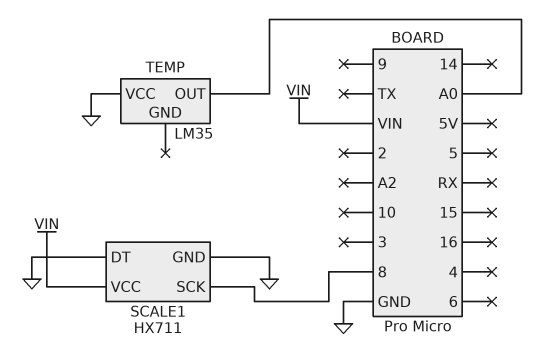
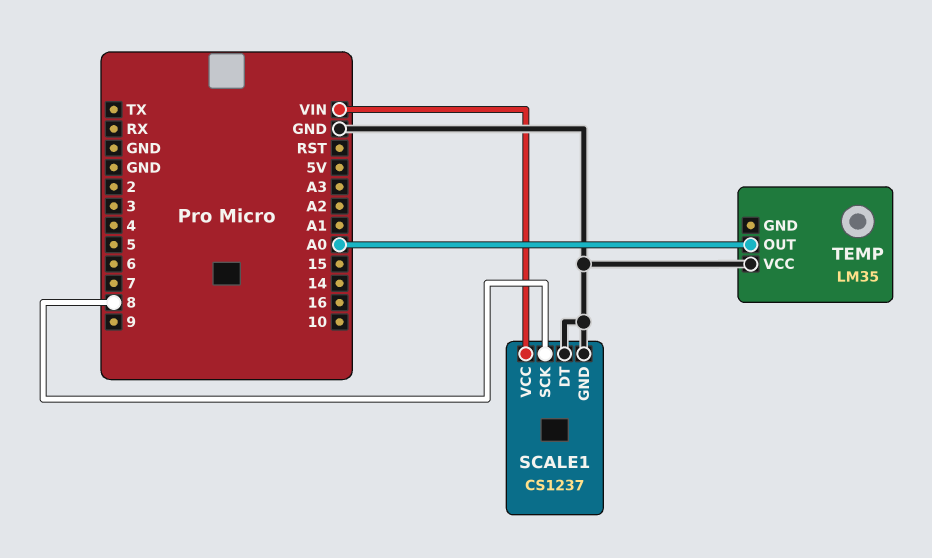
SCALE1: HX711 -> CS1237

